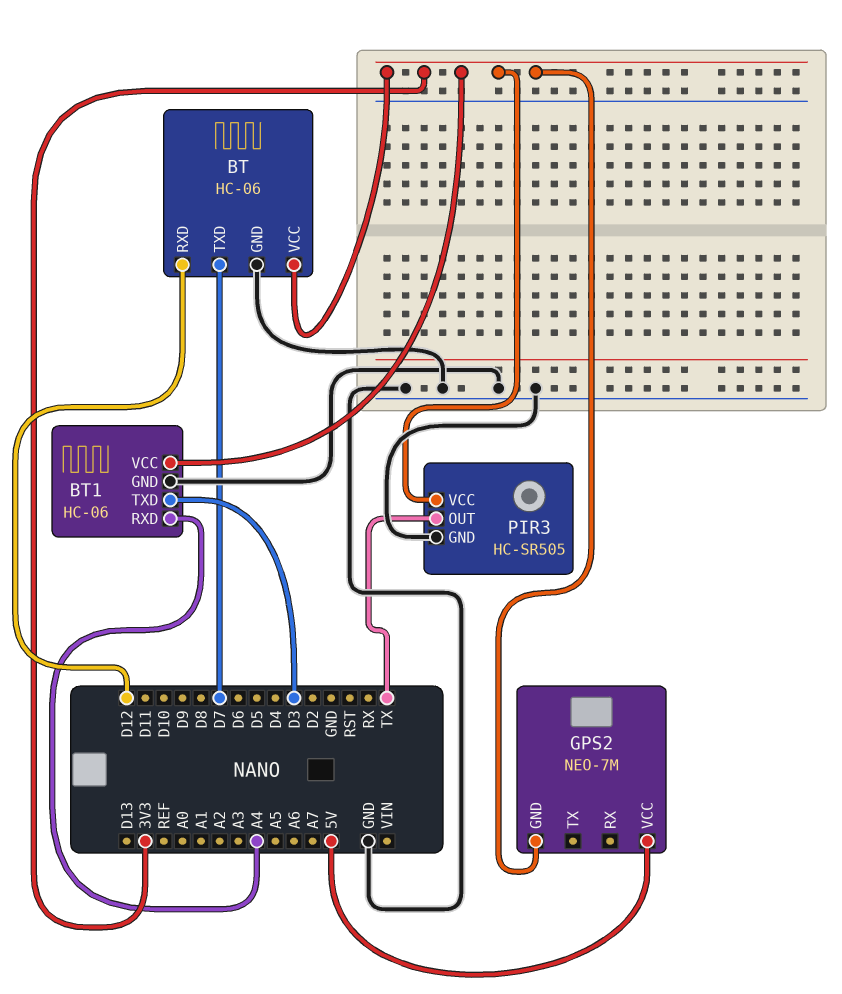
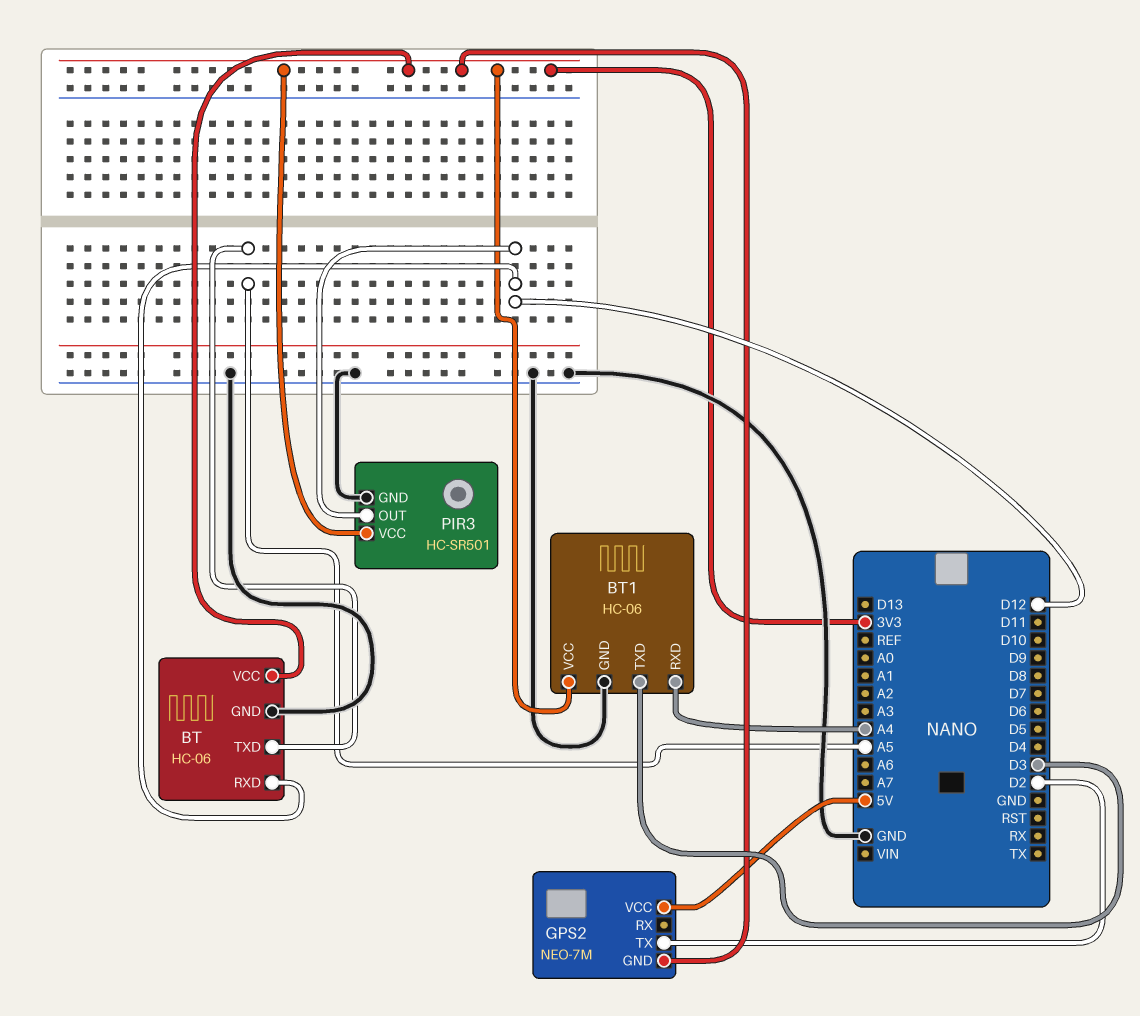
BT pin TXD: D7 -> A5
GPS2 pin TX: none -> D2
PIR3: HC-SR505 -> HC-SR501
PIR3 pin OUT: TX -> D12

